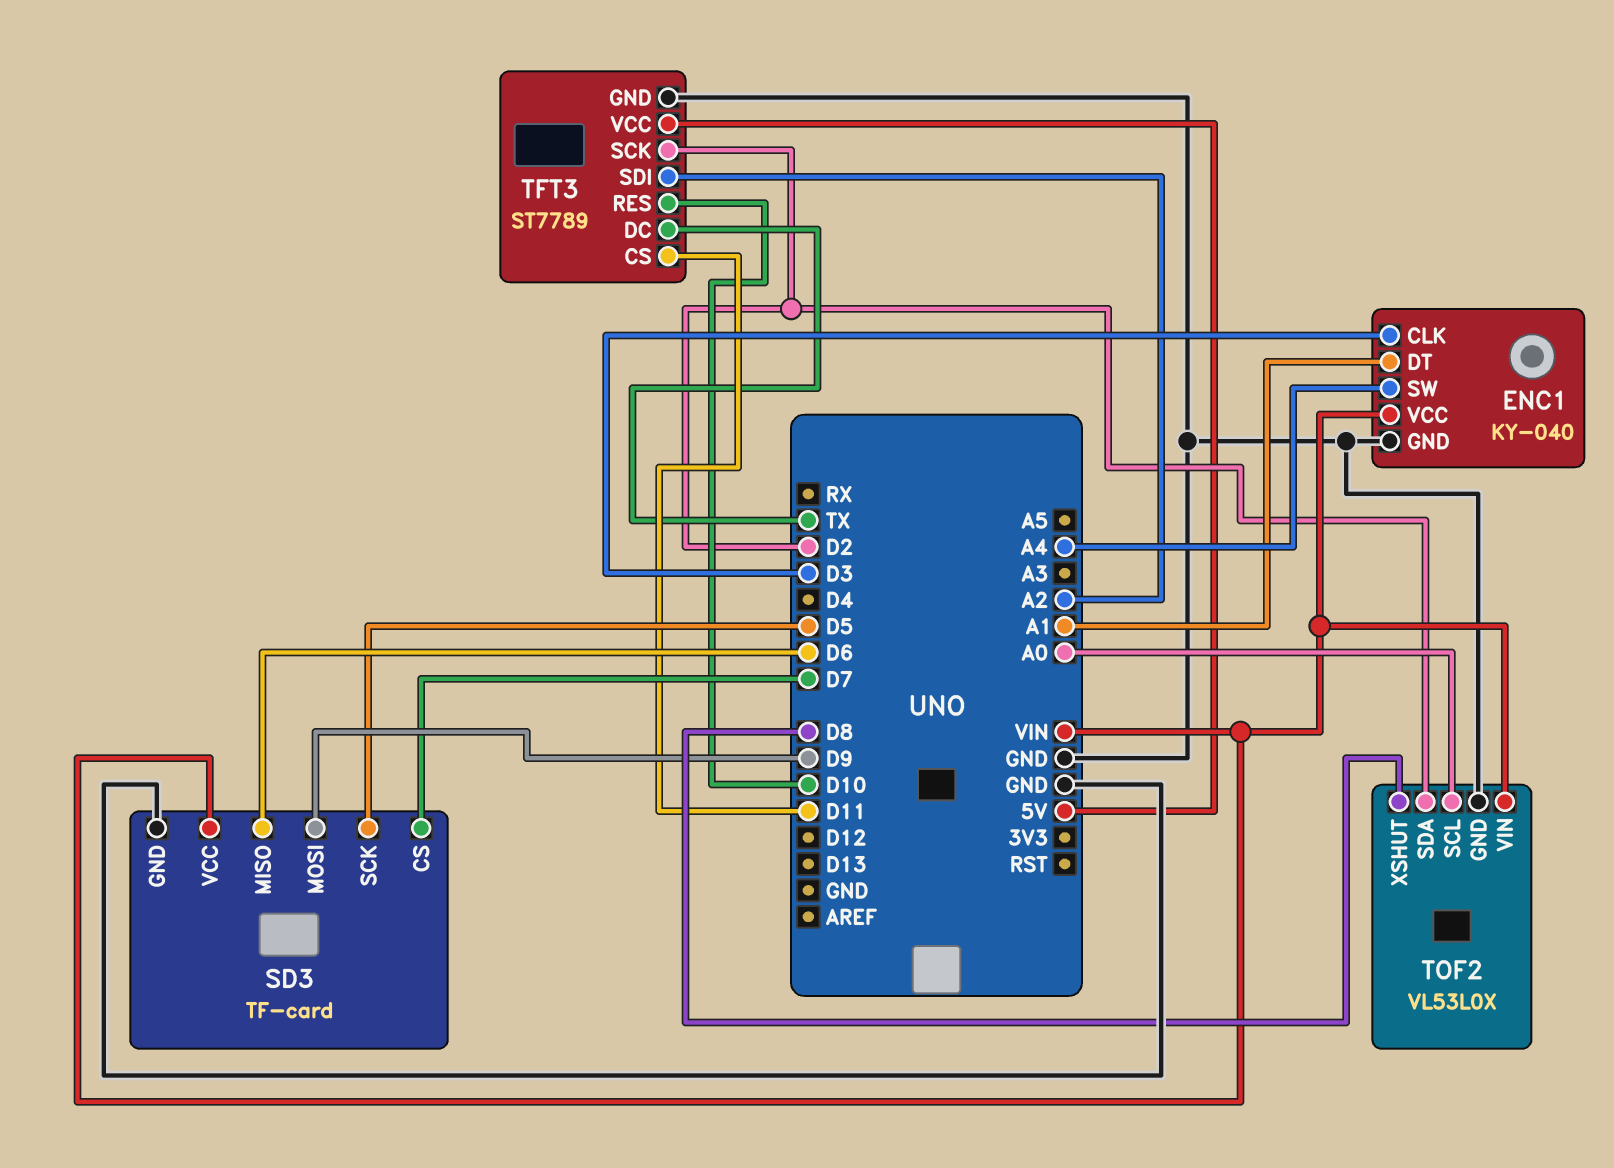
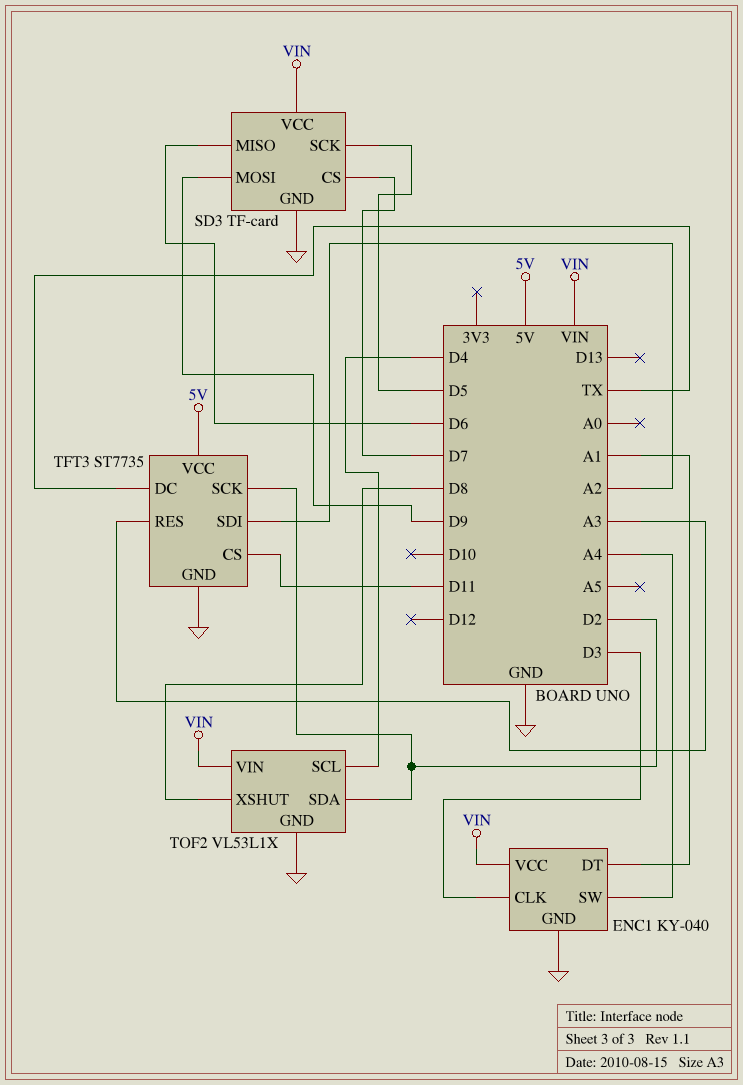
TFT3: ST7789 -> ST7735
TFT3 pin RES: D10 -> A3
TOF2: VL53L0X -> VL53L1X
TOF2 pin SCL: A0 -> D4

